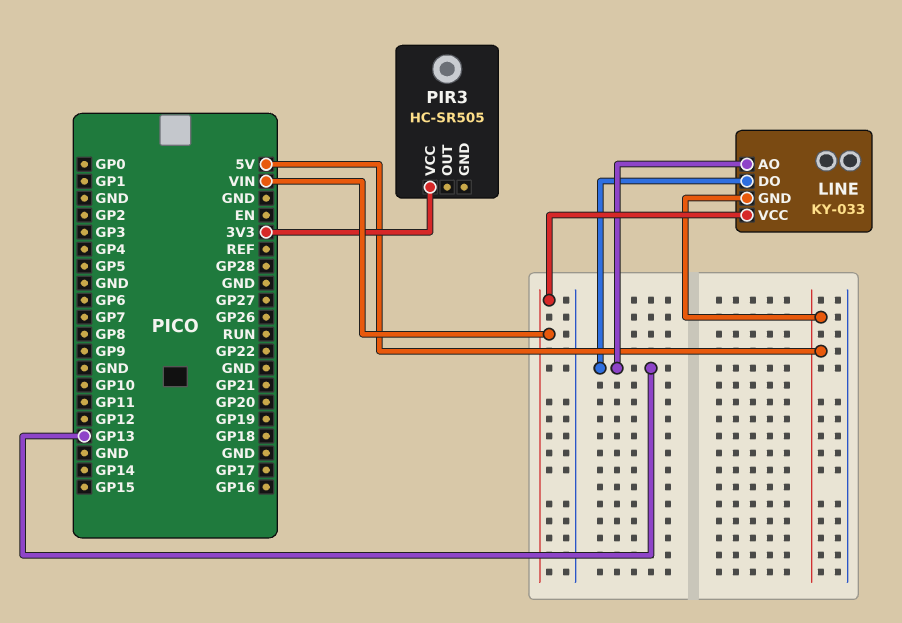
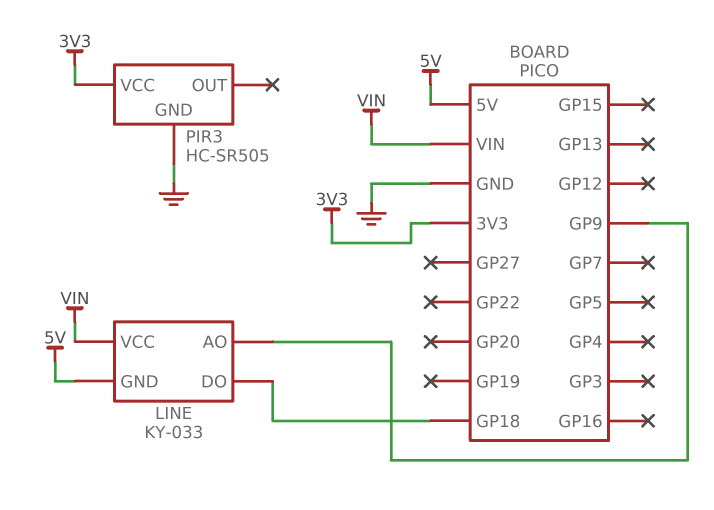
LINE pin AO: GP13 -> GP9
LINE pin DO: GP13 -> GP18
PIR3 pin GND: none -> GND

